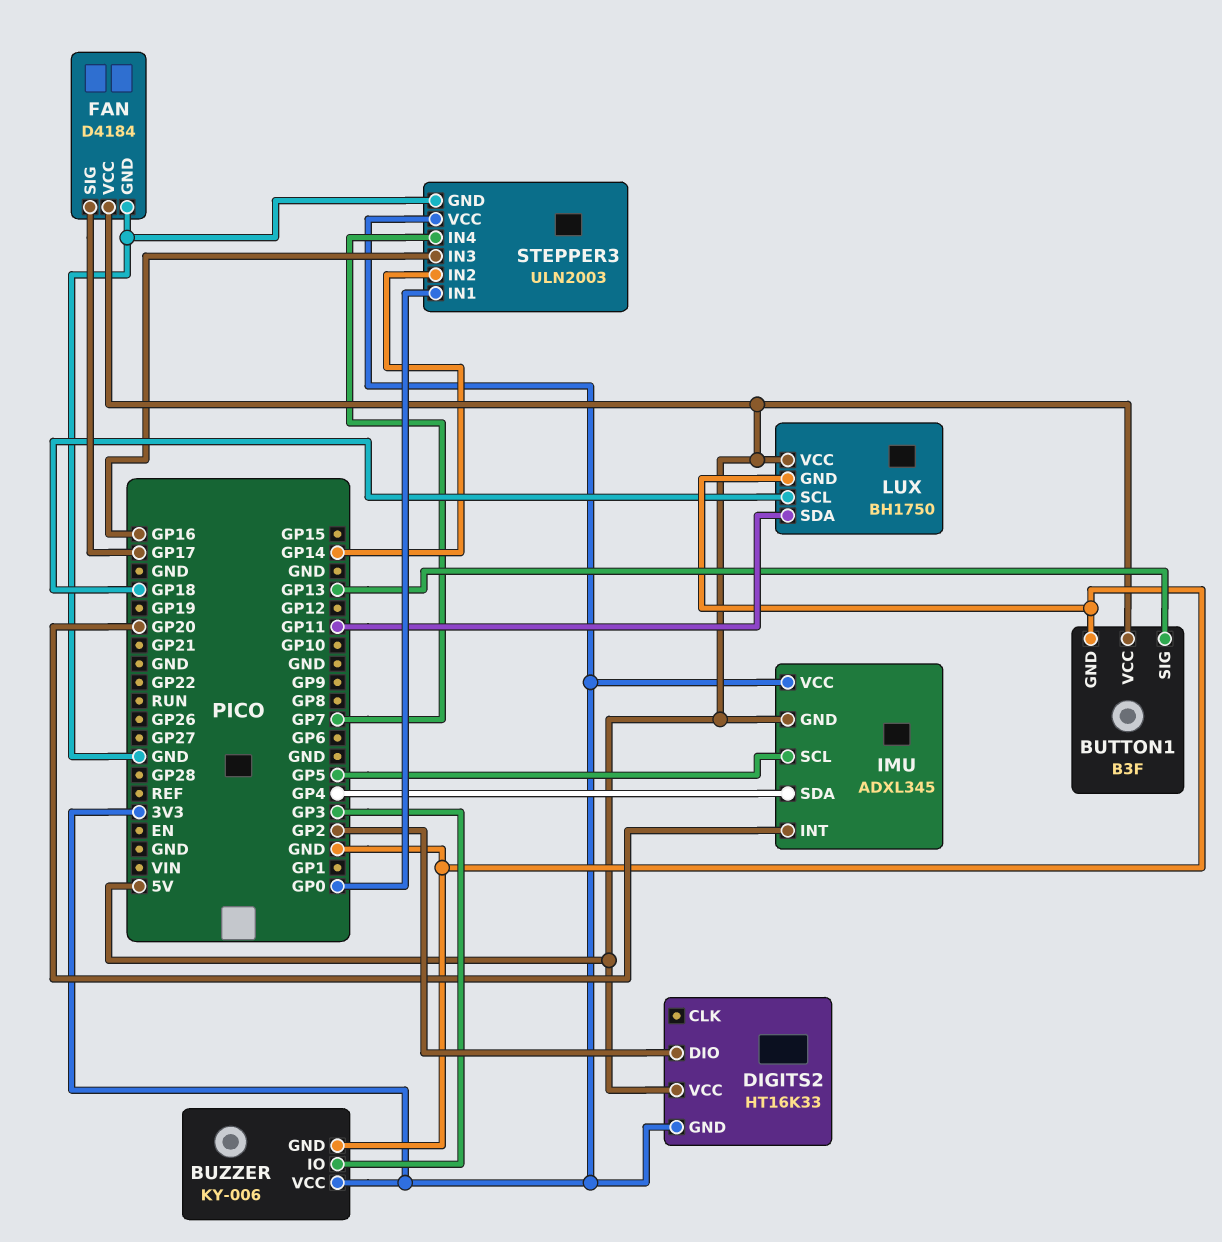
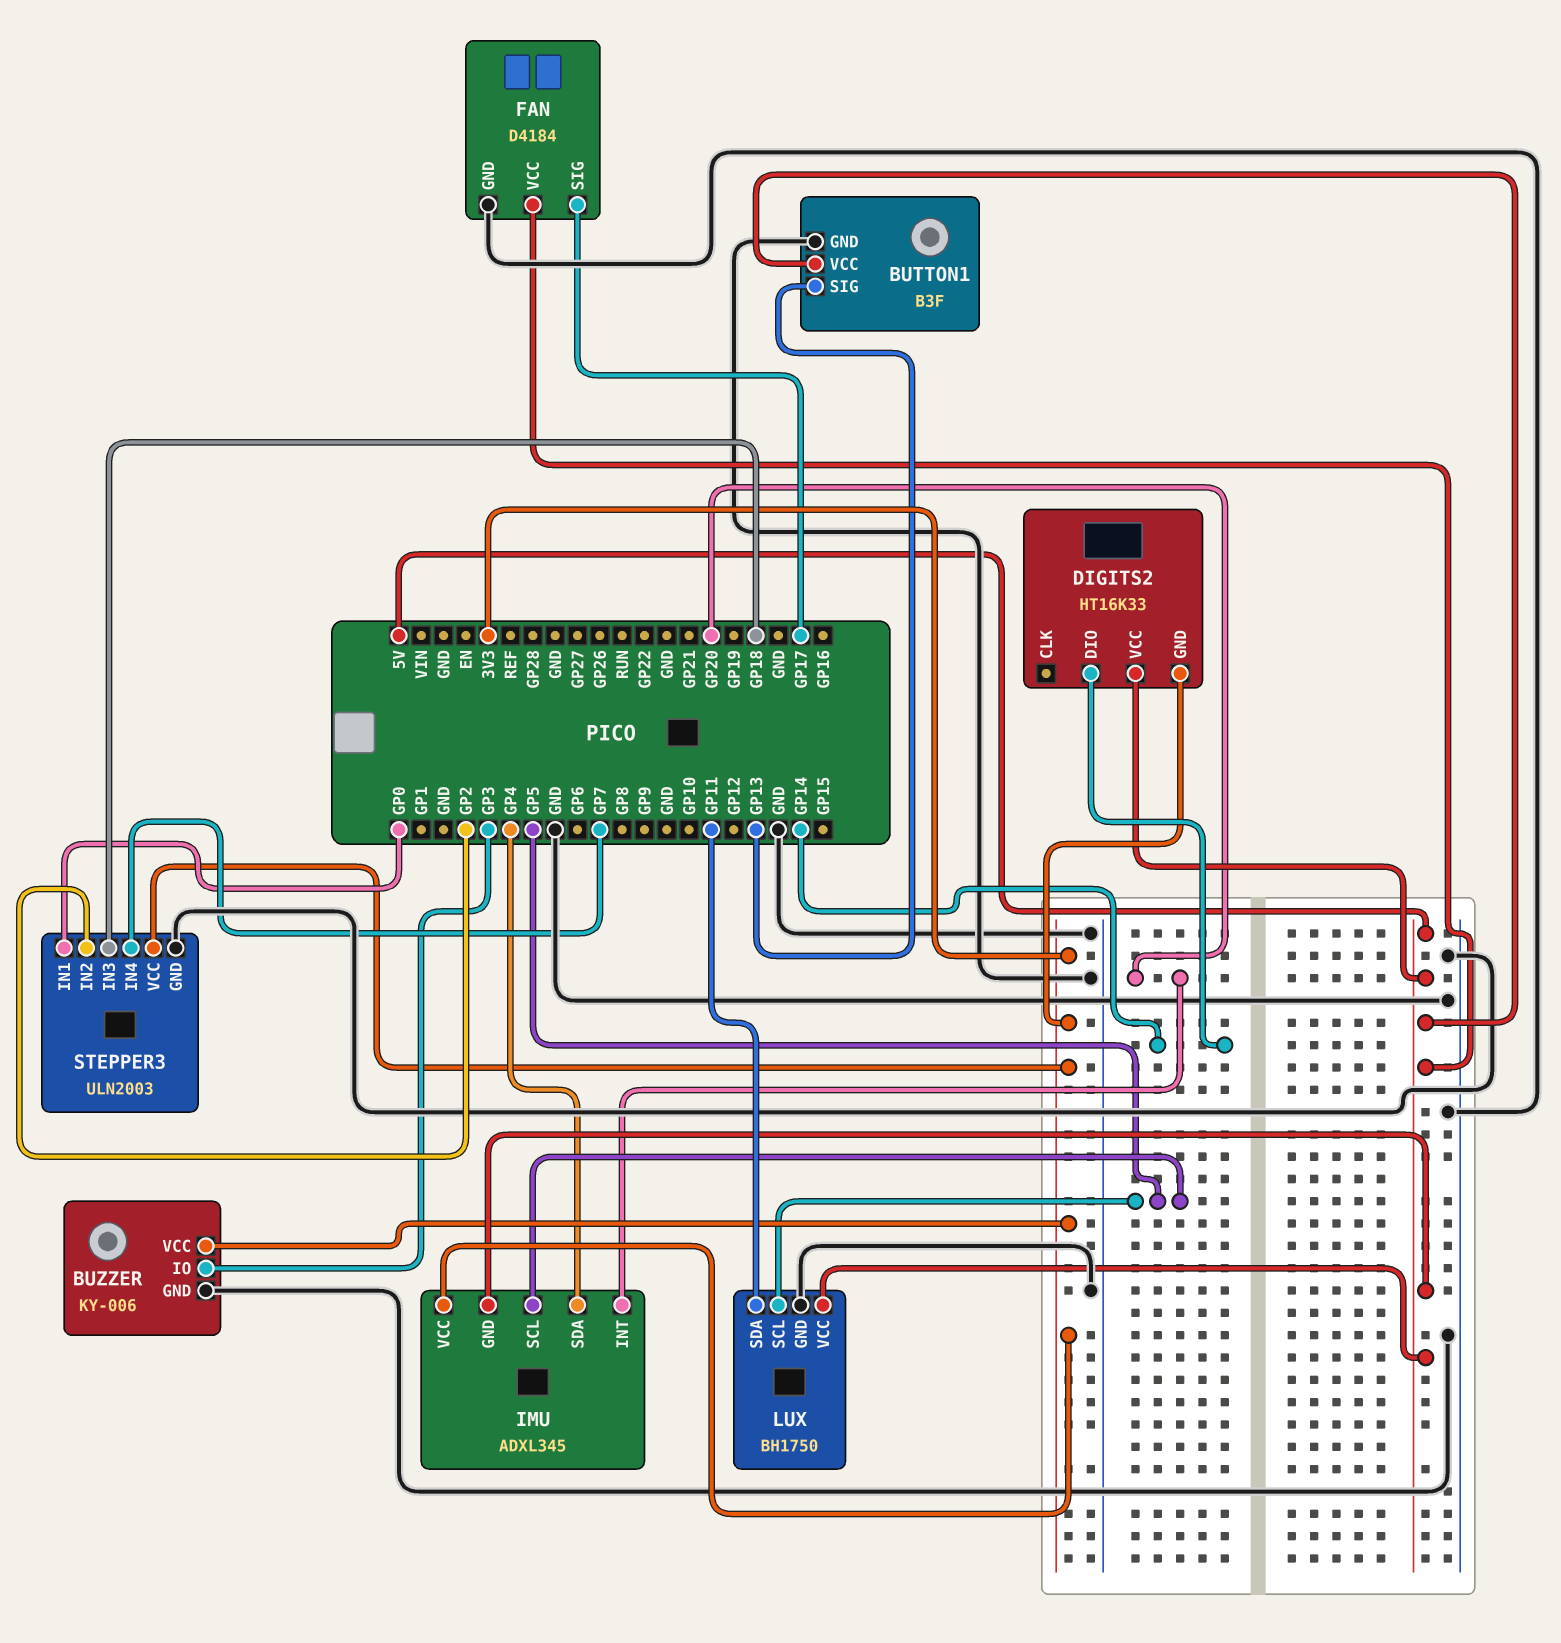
DIGITS2 pin DIO: GP2 -> GP14
LUX pin SCL: GP18 -> GP5
STEPPER3 pin IN2: GP14 -> GP2
STEPPER3 pin IN3: GP16 -> GP18

